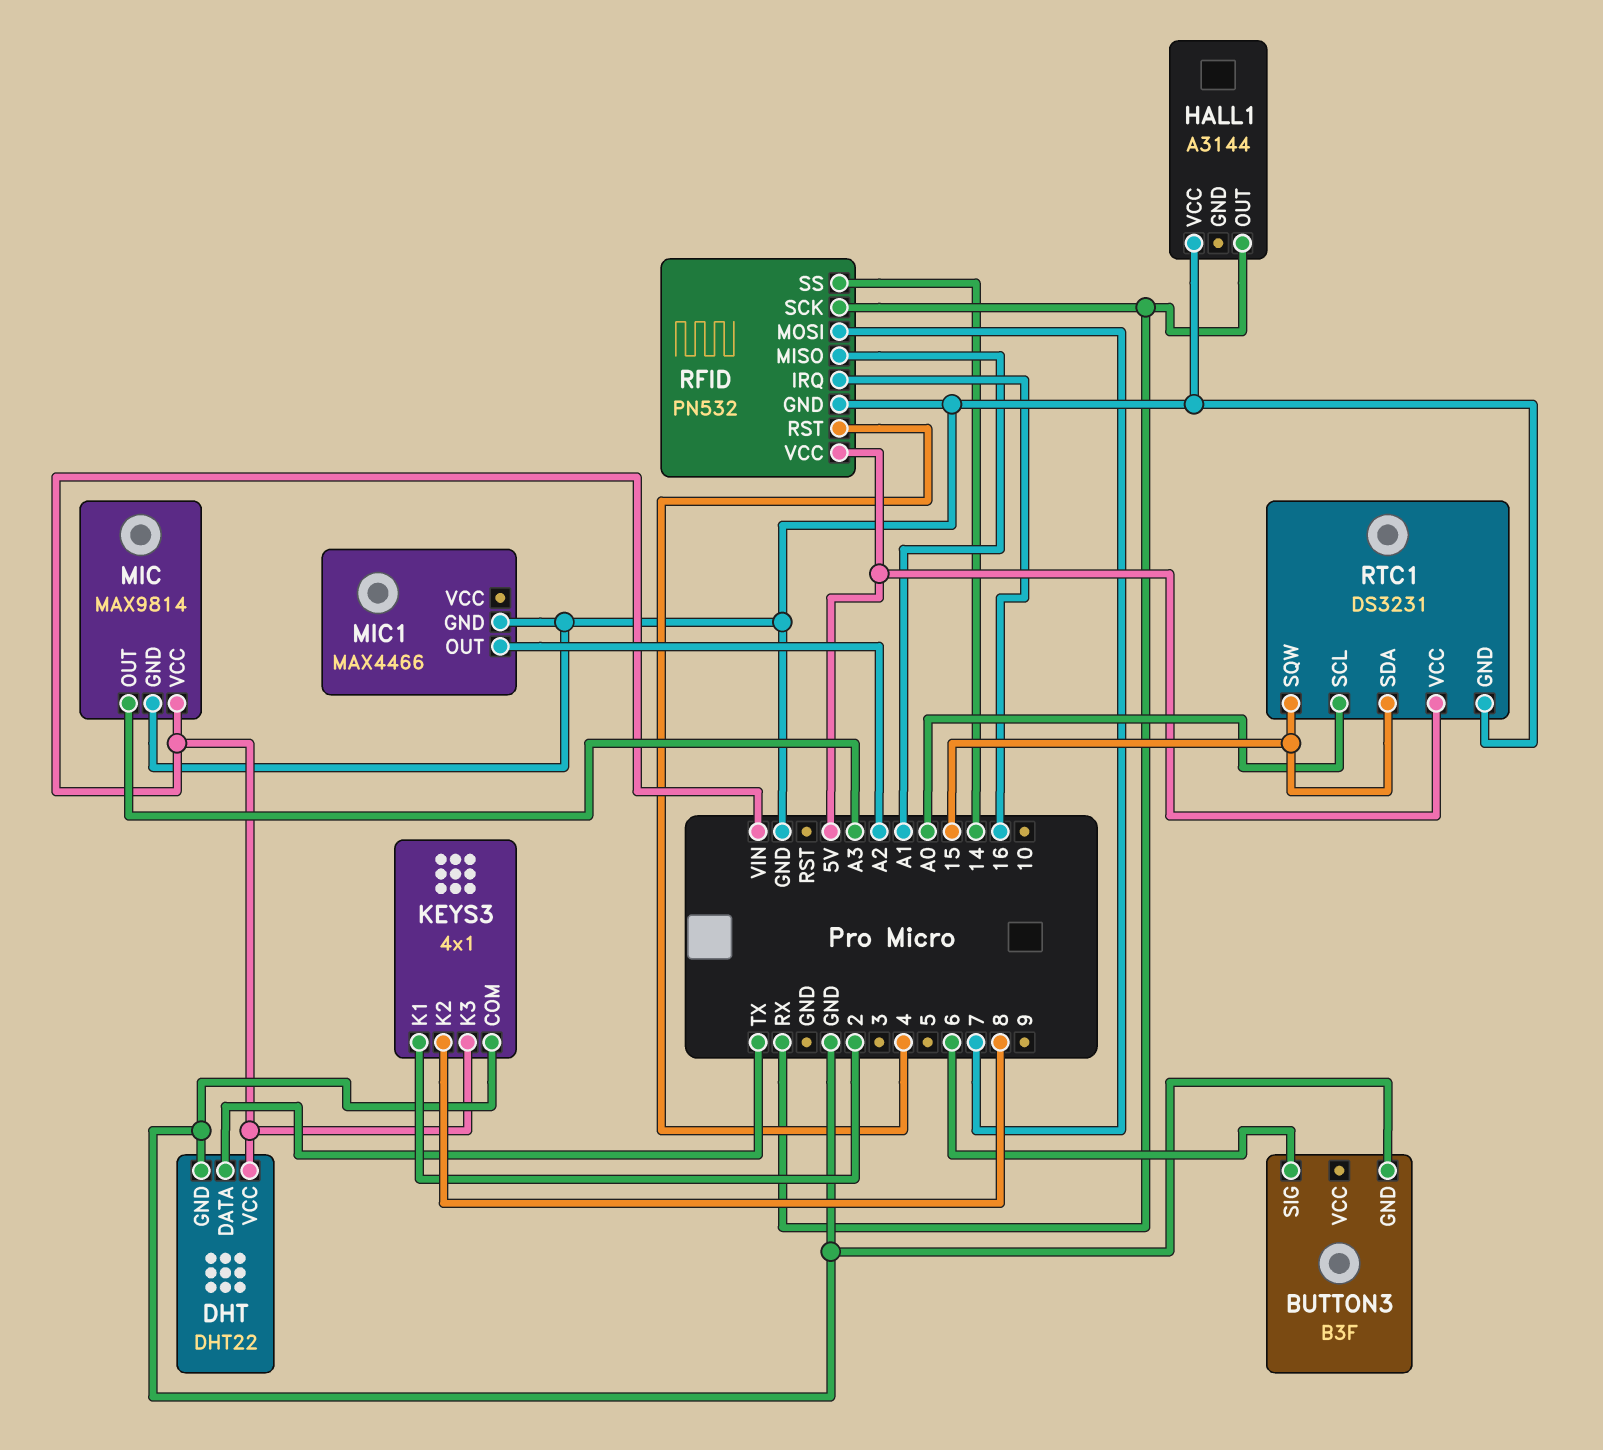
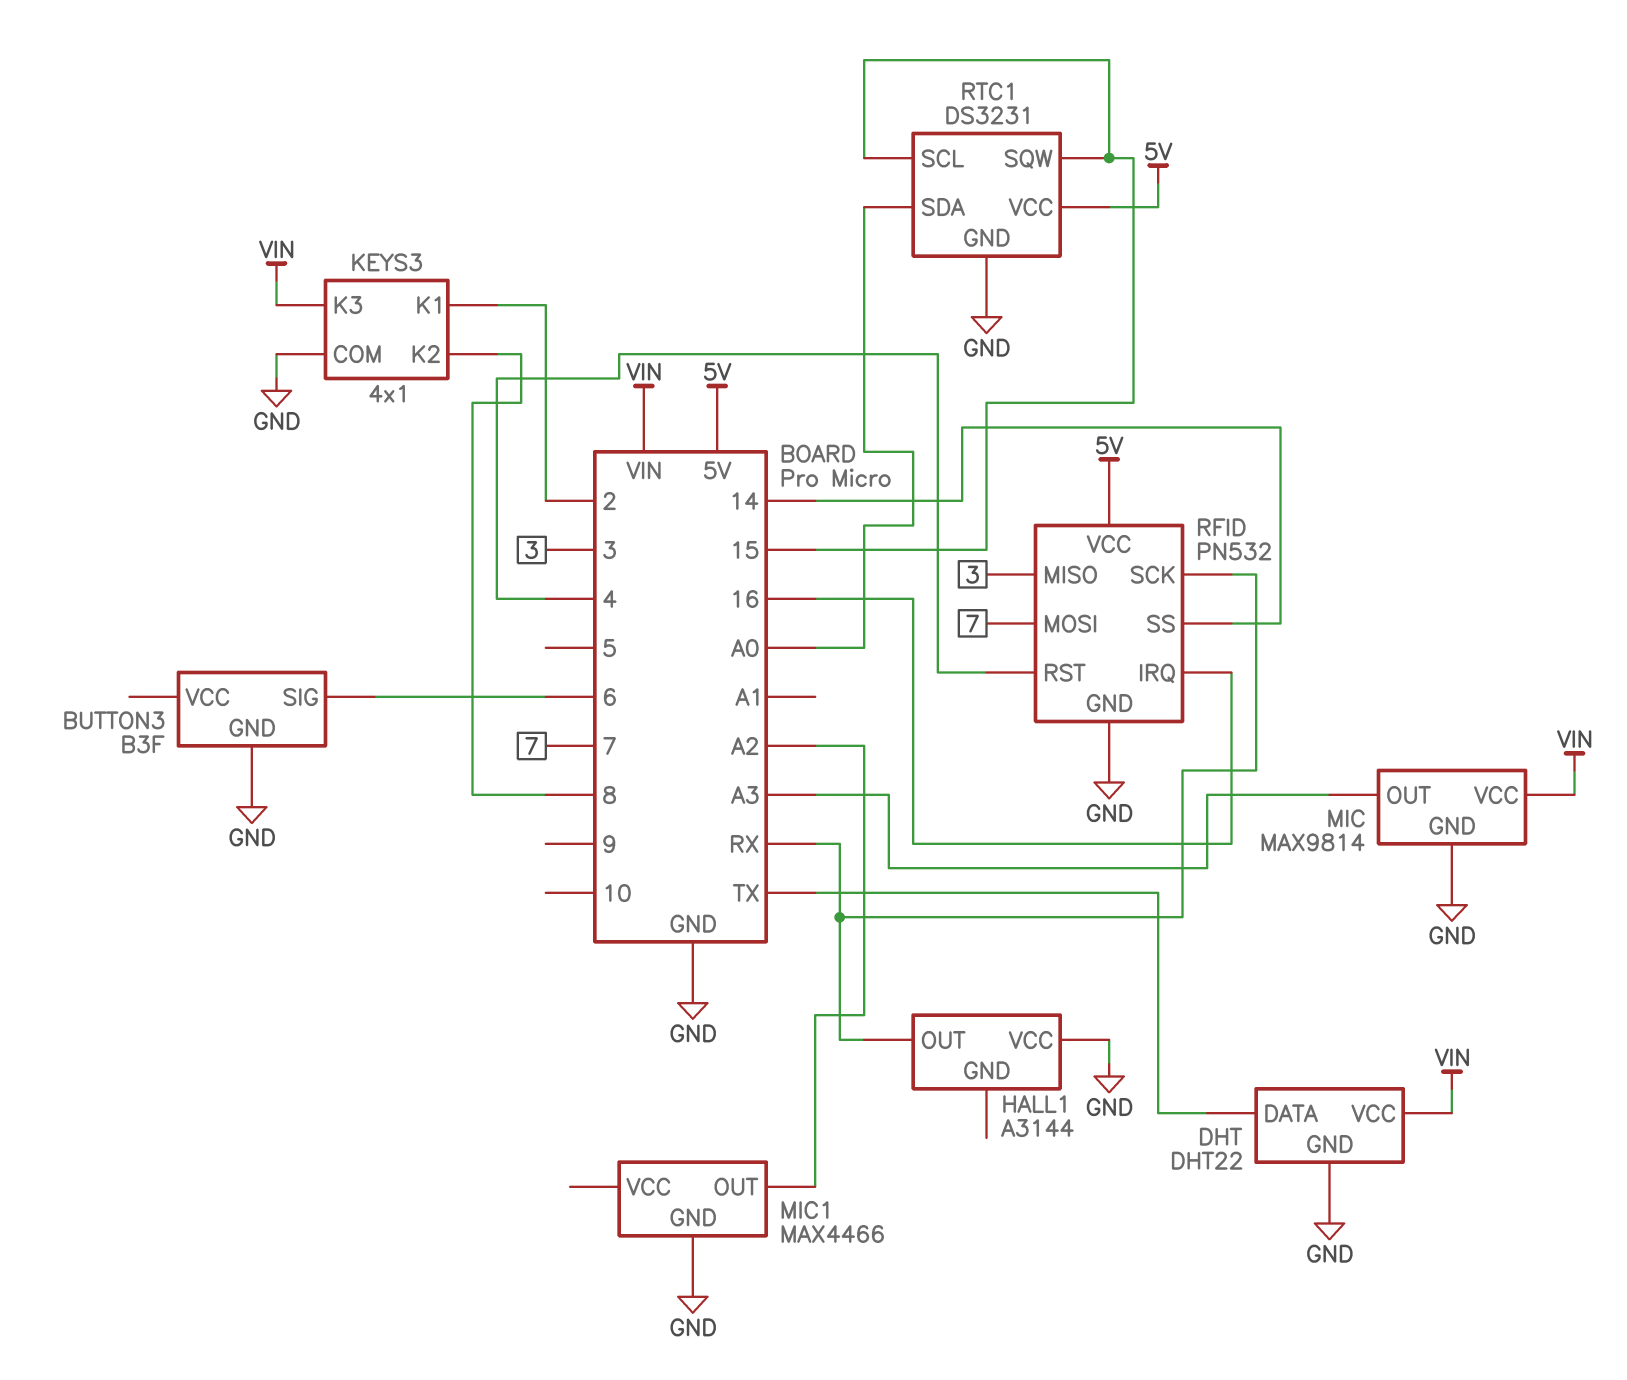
RFID pin MISO: A1 -> 3
RTC1 pin SCL: A0 -> 15
RTC1 pin SDA: 15 -> A0

